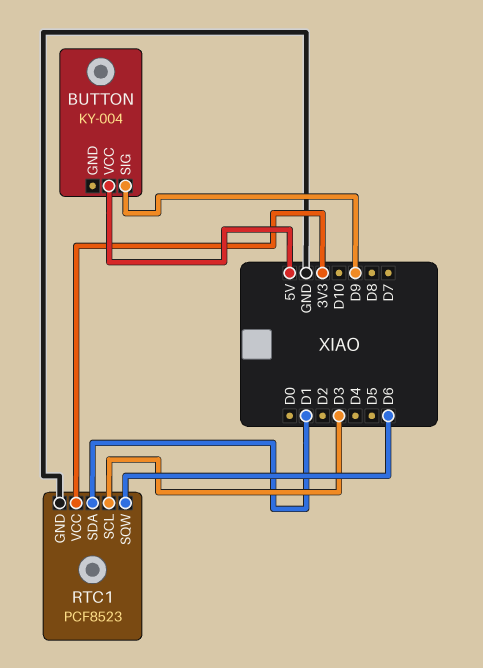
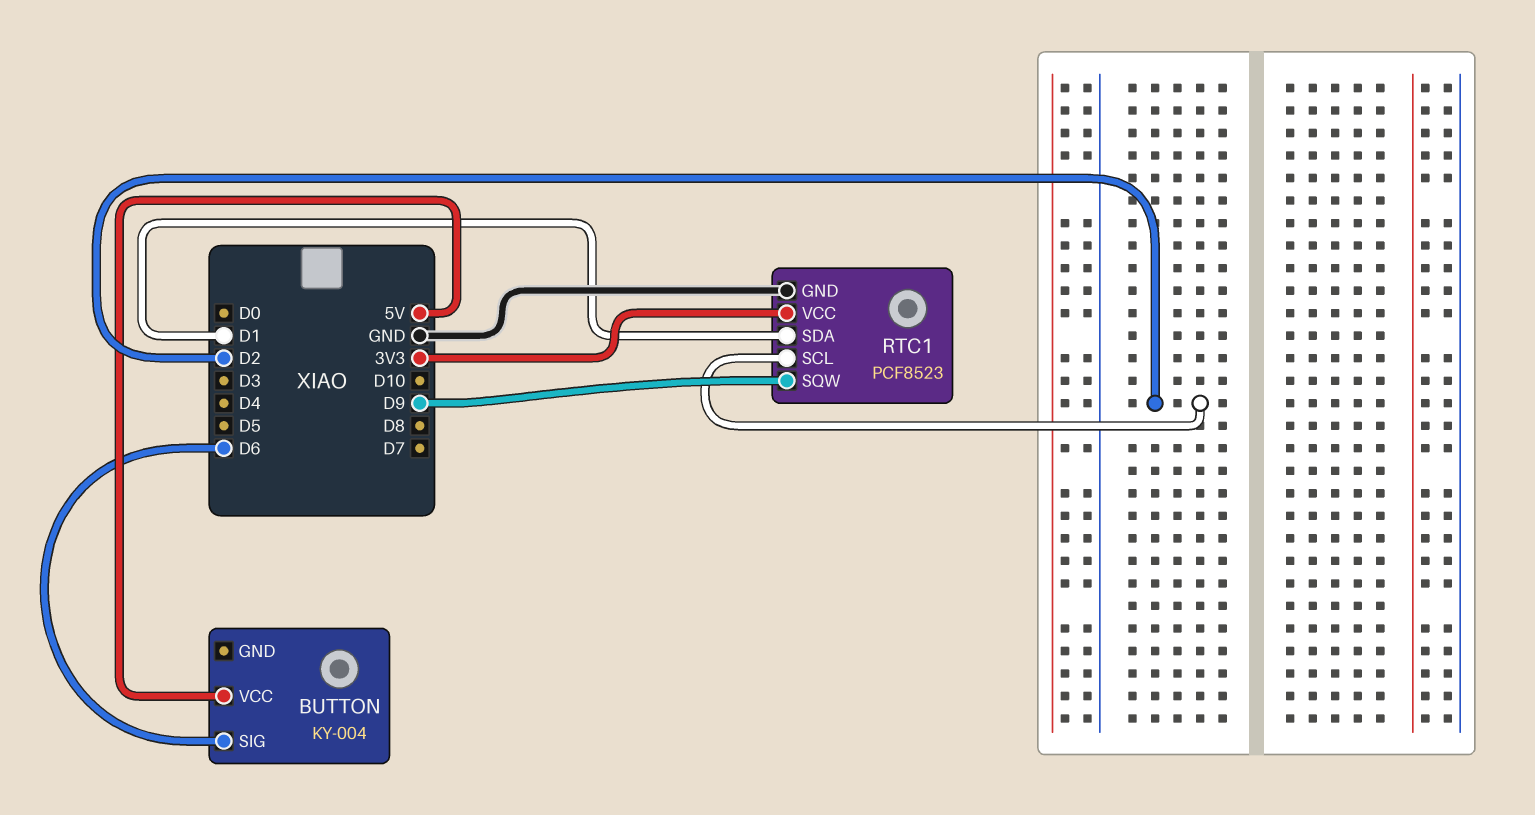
BUTTON pin SIG: D9 -> D6
RTC1 pin SCL: D3 -> D2
RTC1 pin SQW: D6 -> D9

